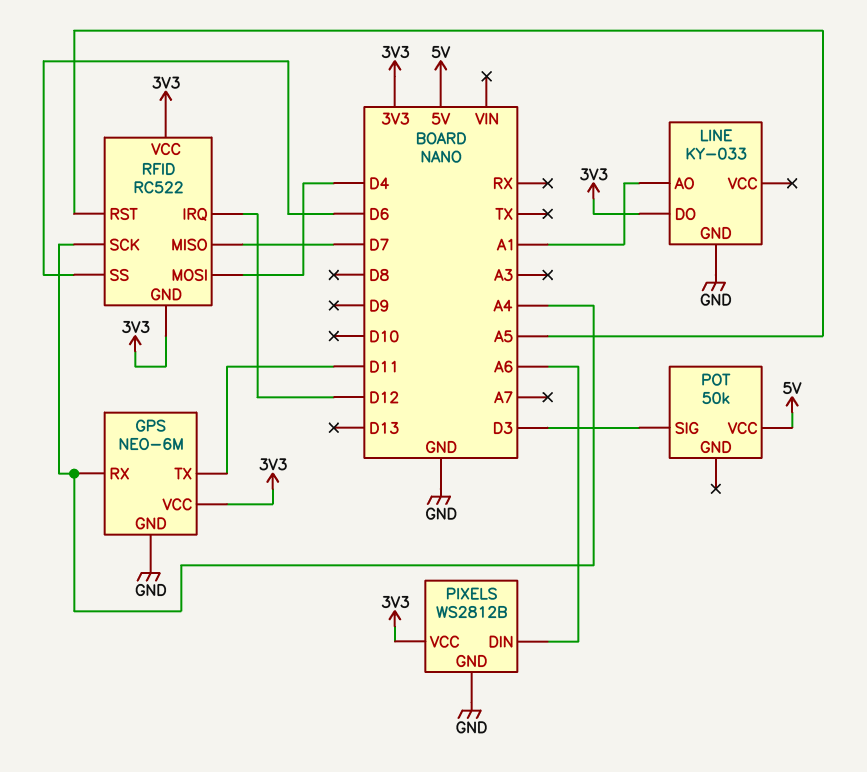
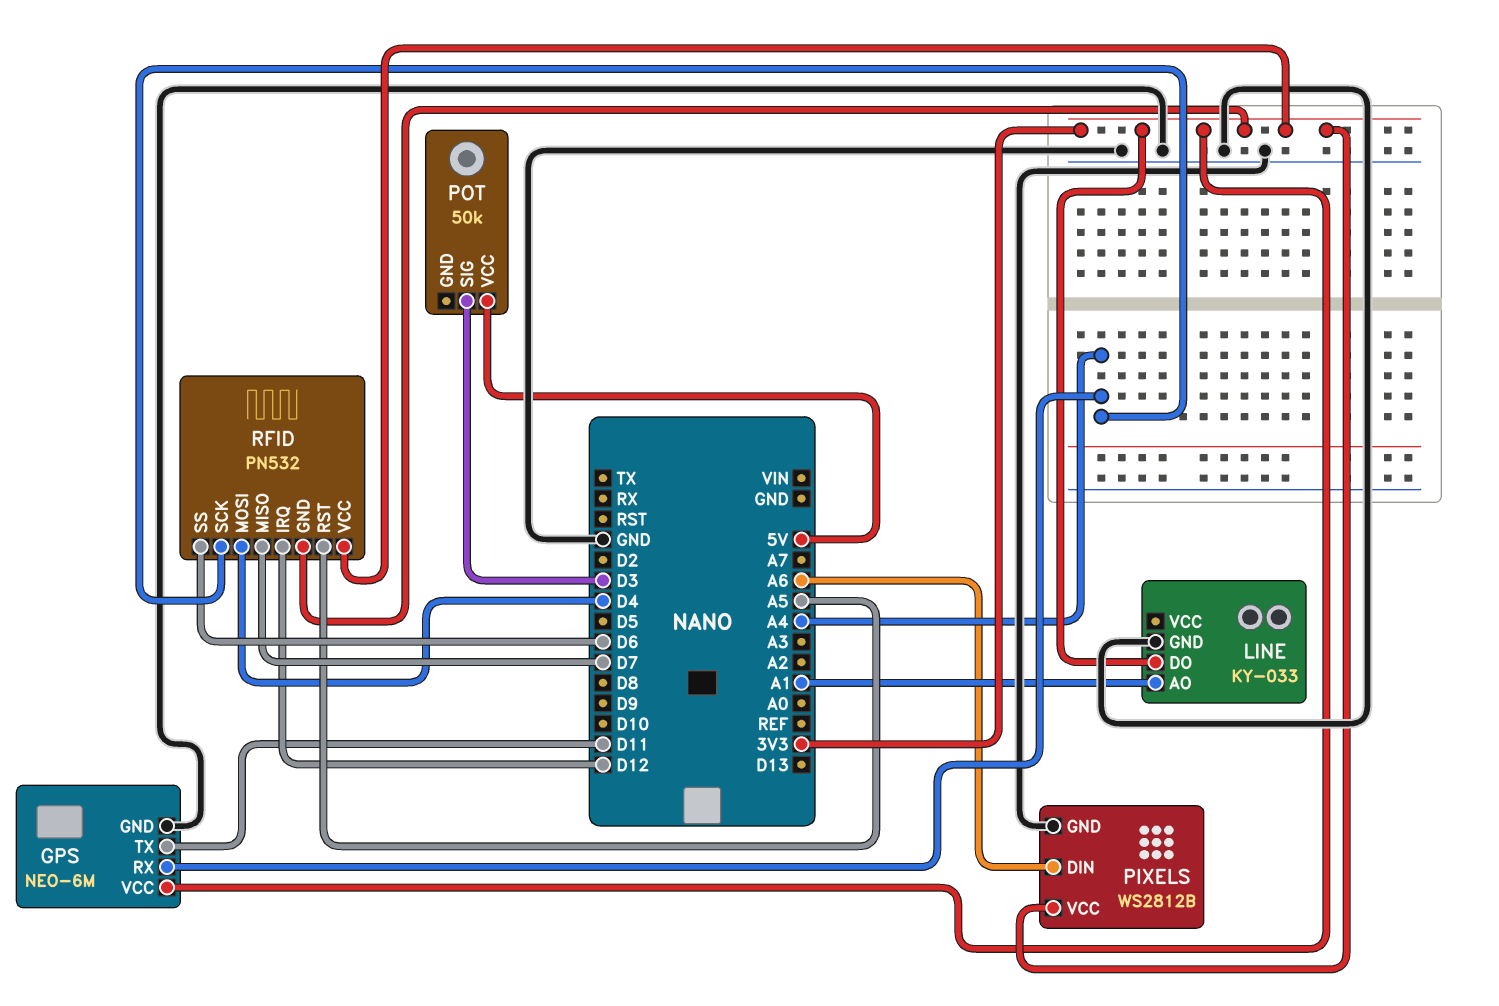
RFID: RC522 -> PN532

